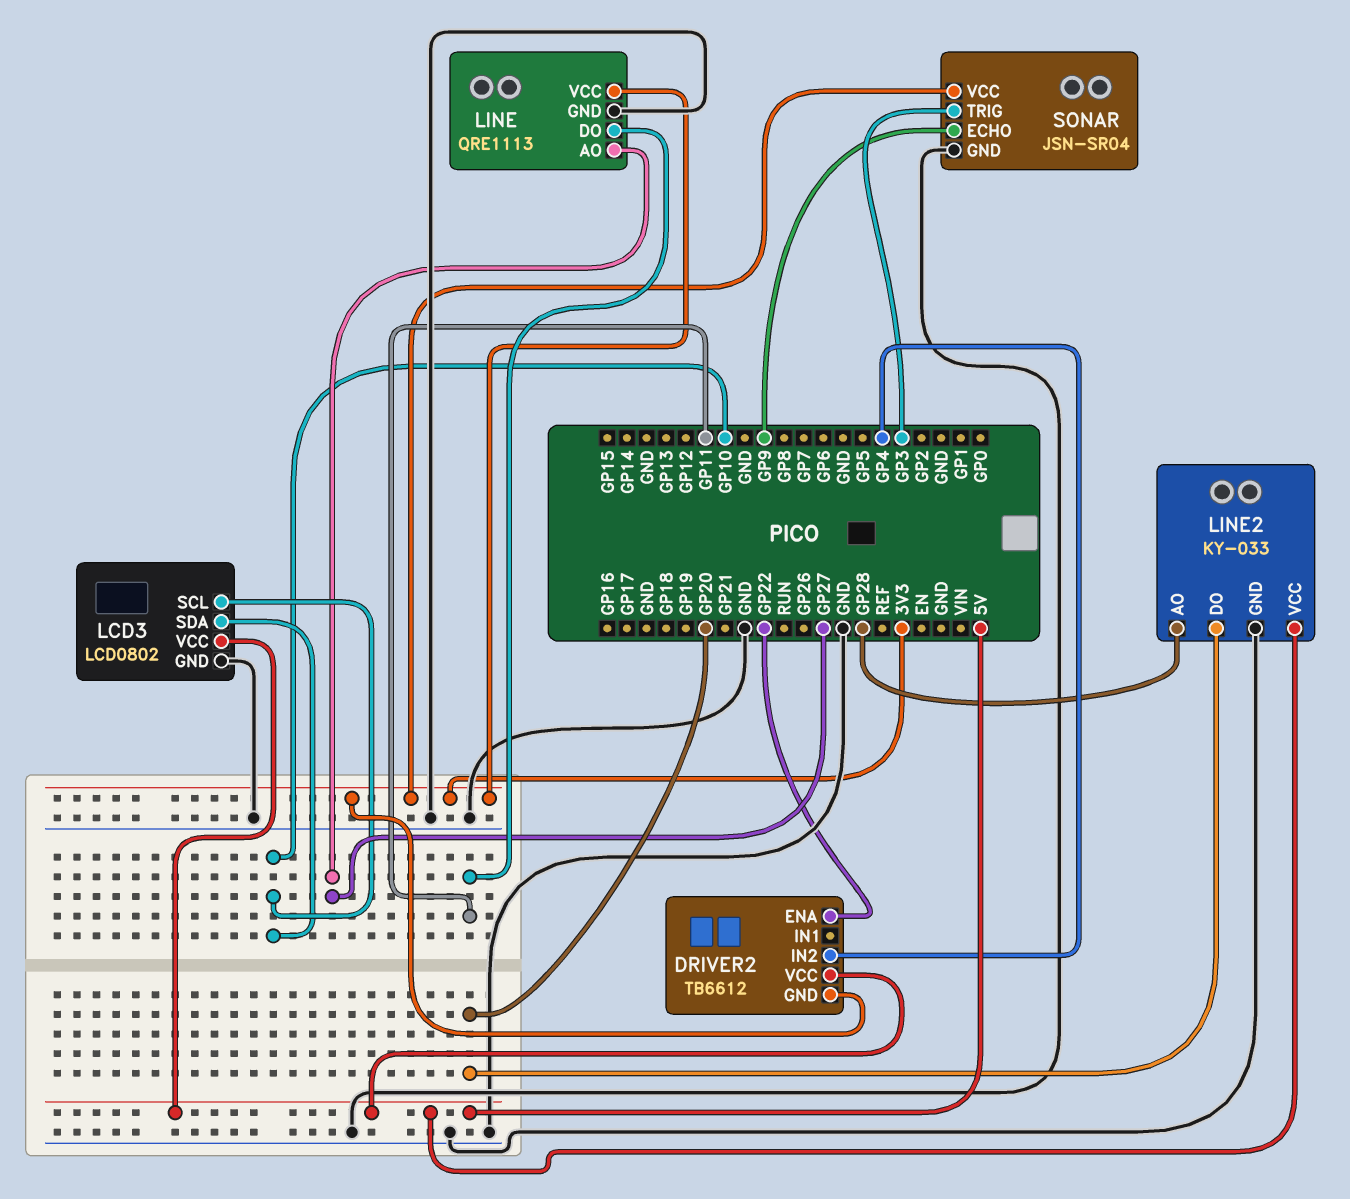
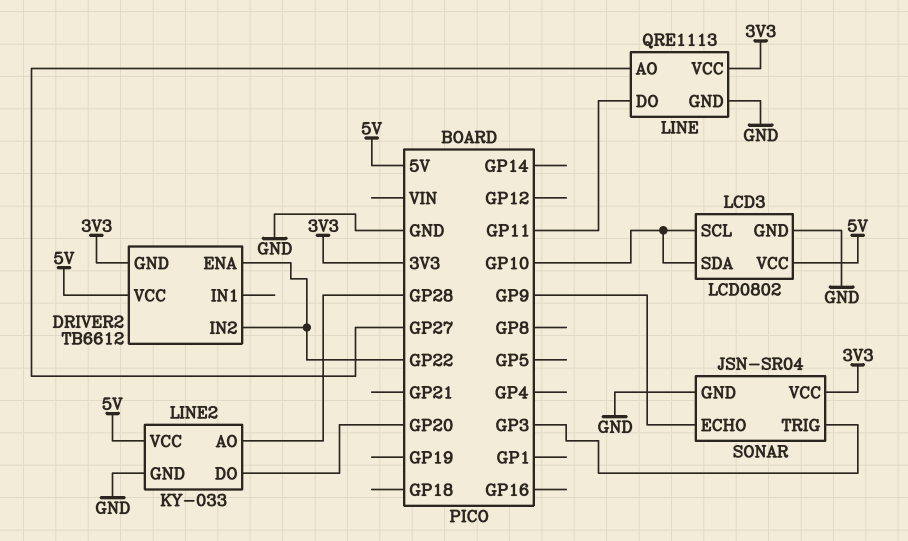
DRIVER2 pin IN2: GP4 -> GP22

